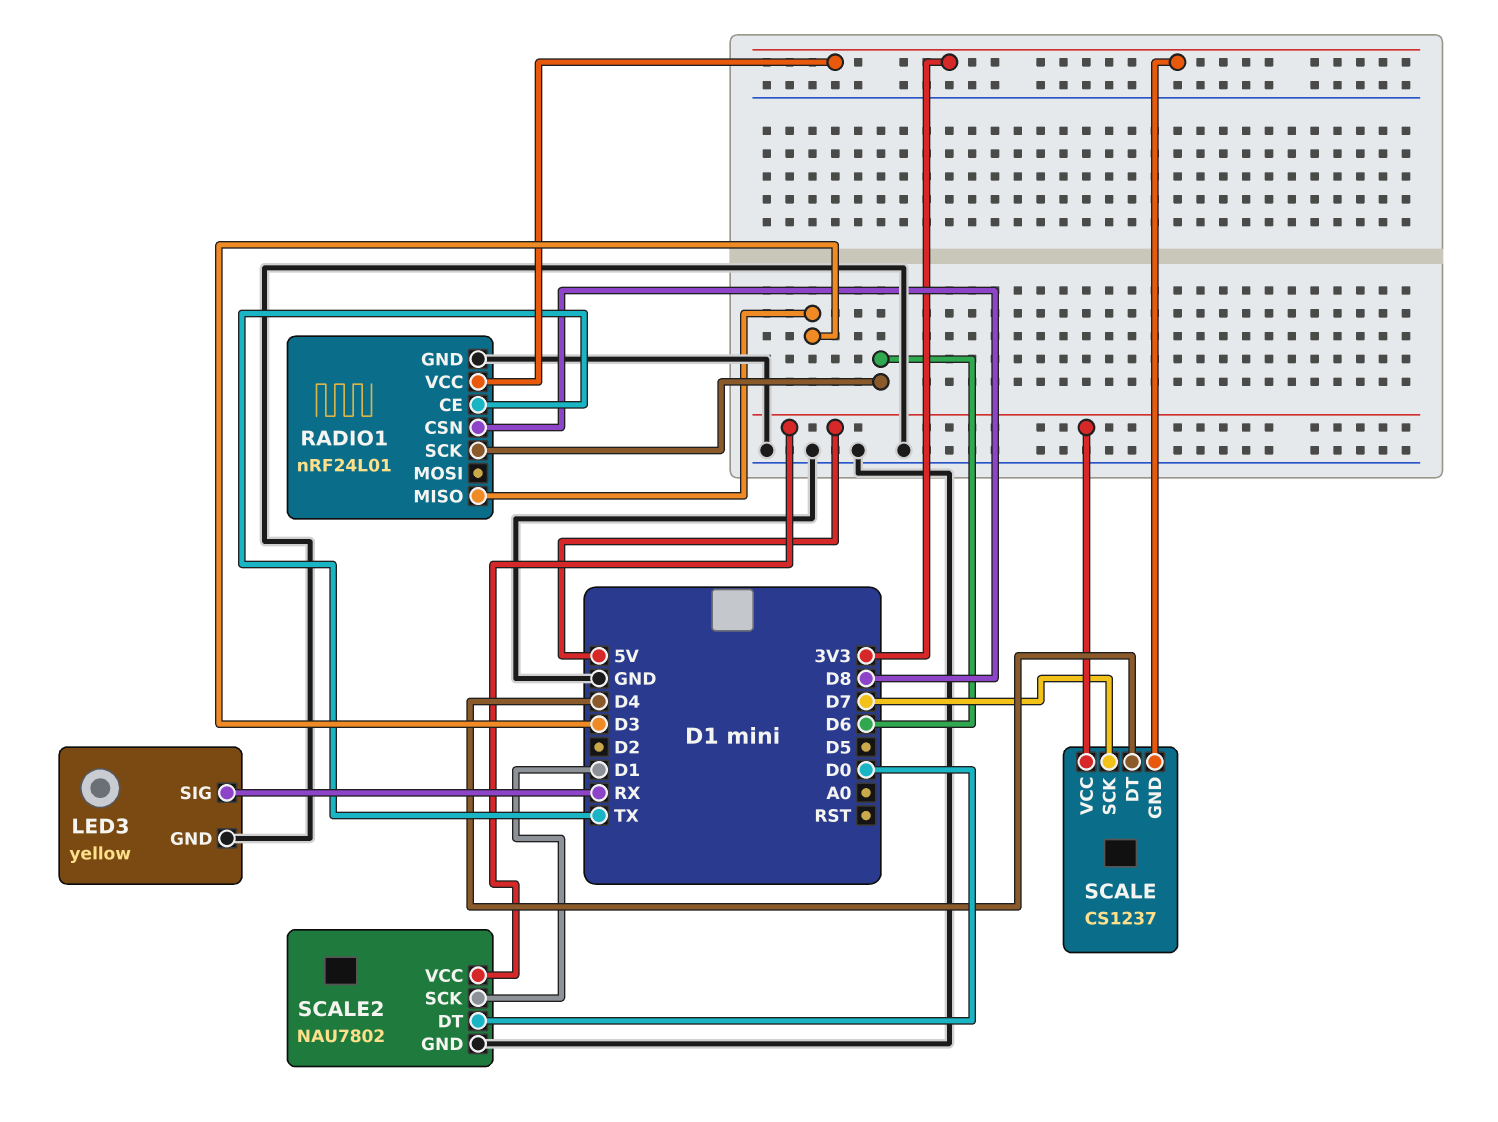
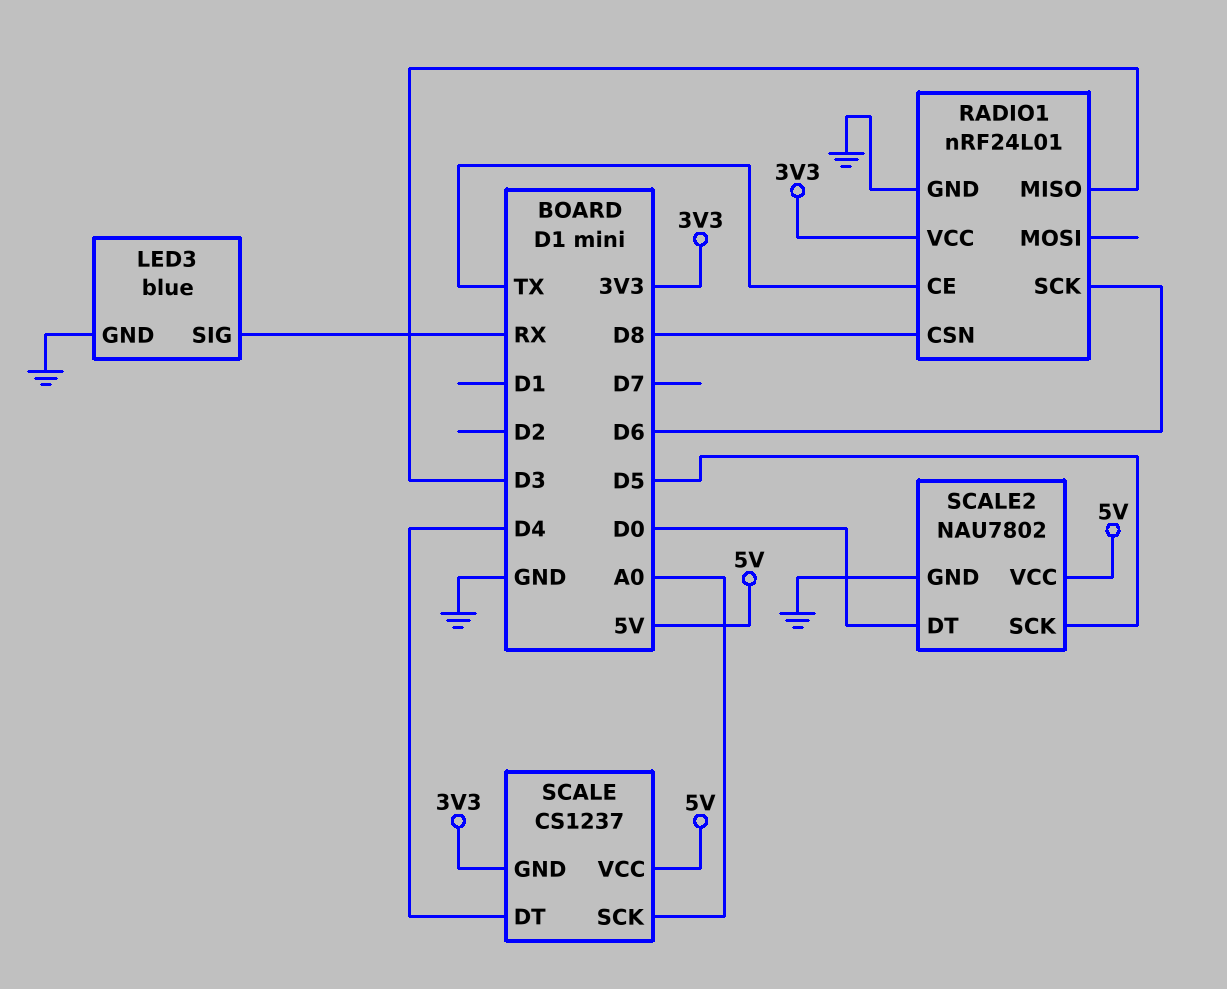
LED3: yellow -> blue
SCALE pin SCK: D7 -> A0
SCALE2 pin SCK: D1 -> D5

